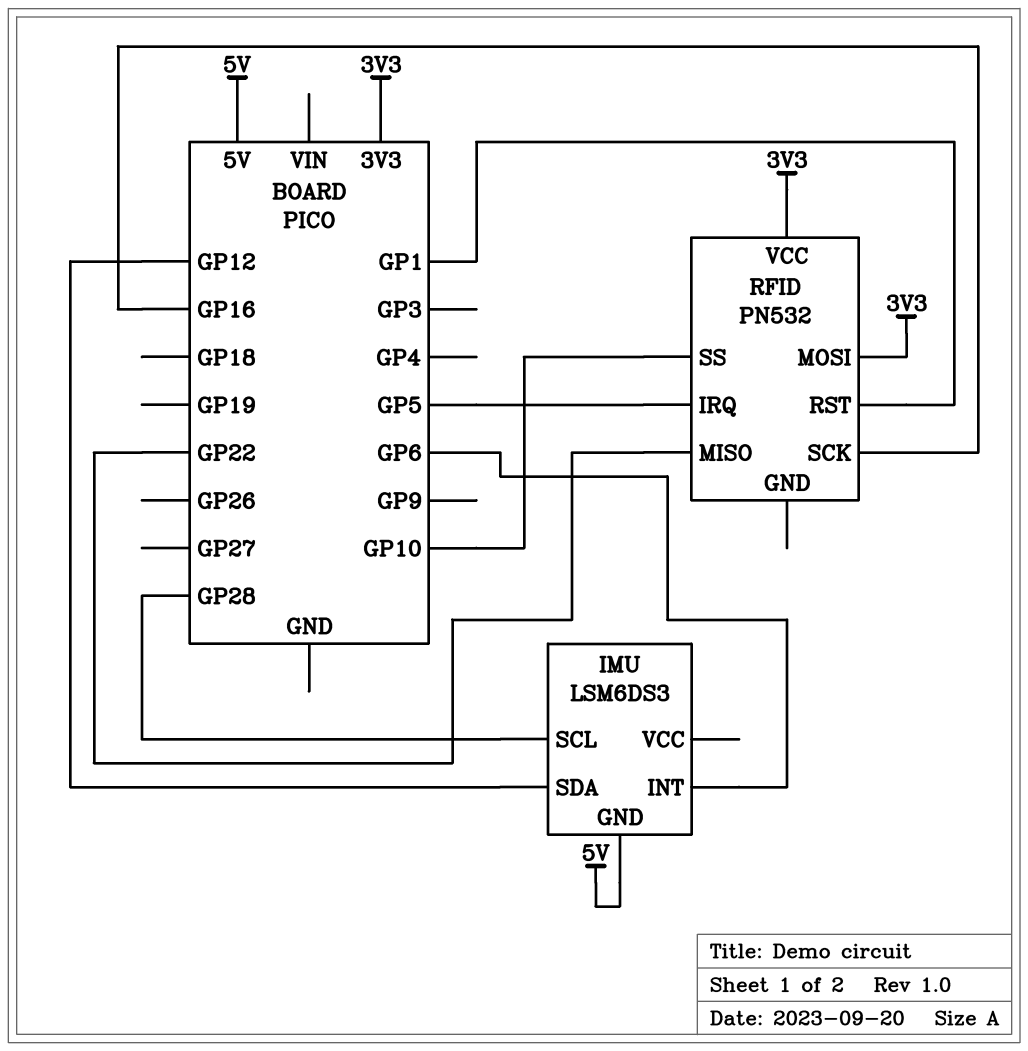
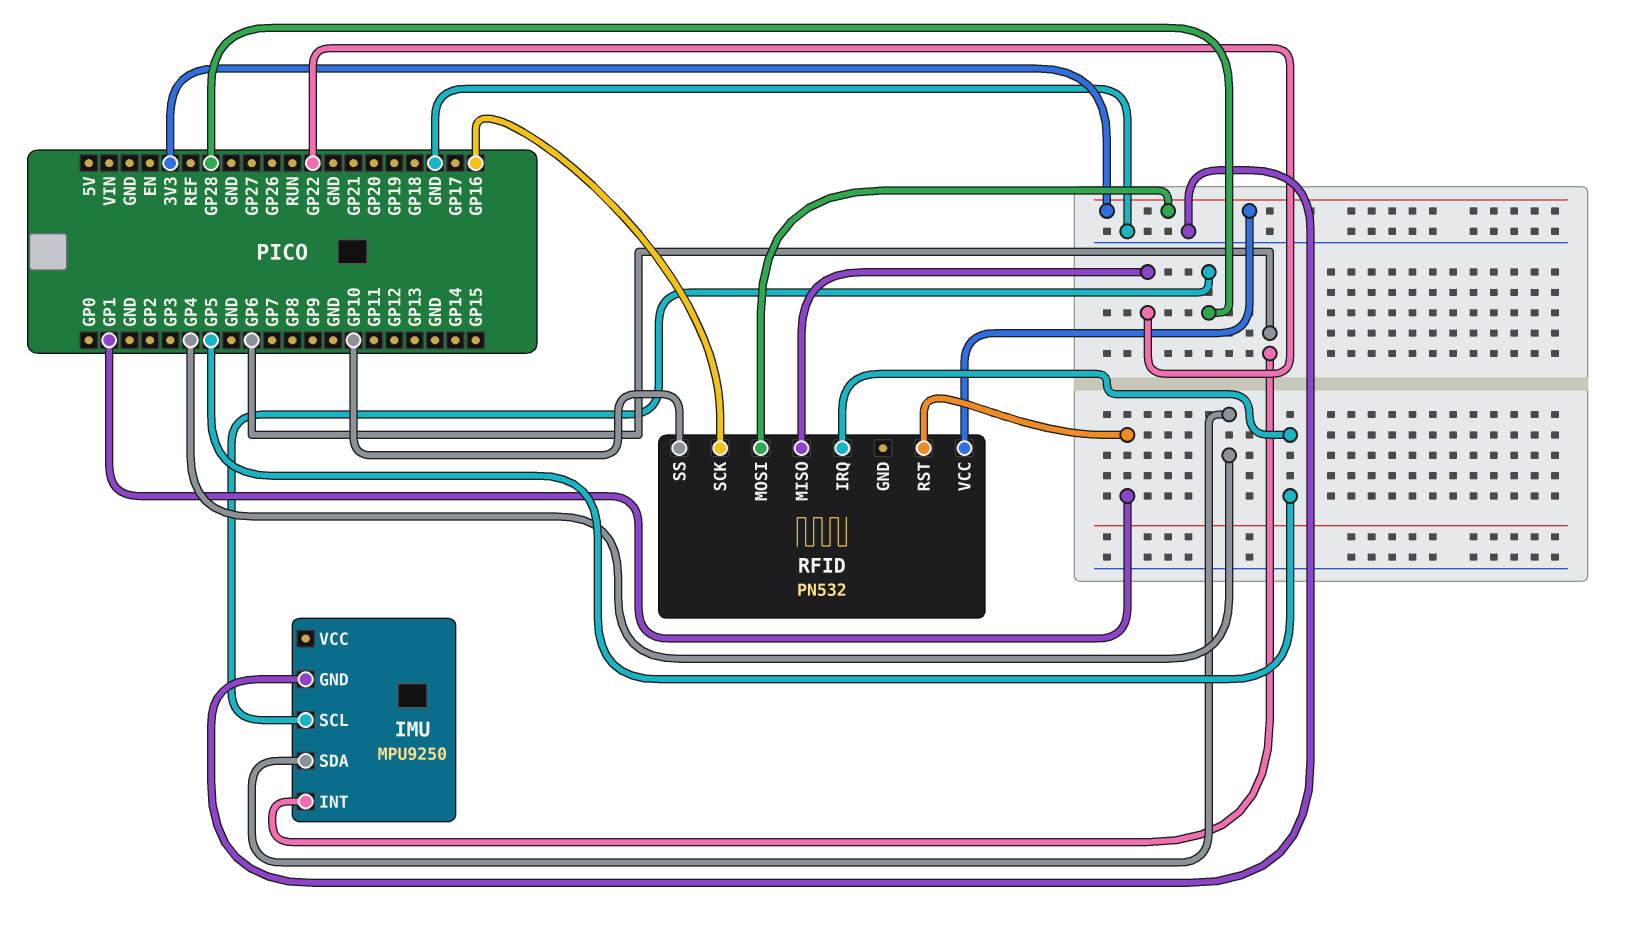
IMU: LSM6DS3 -> MPU9250
IMU pin GND: 5V -> GND
IMU pin SDA: GP12 -> GP4

